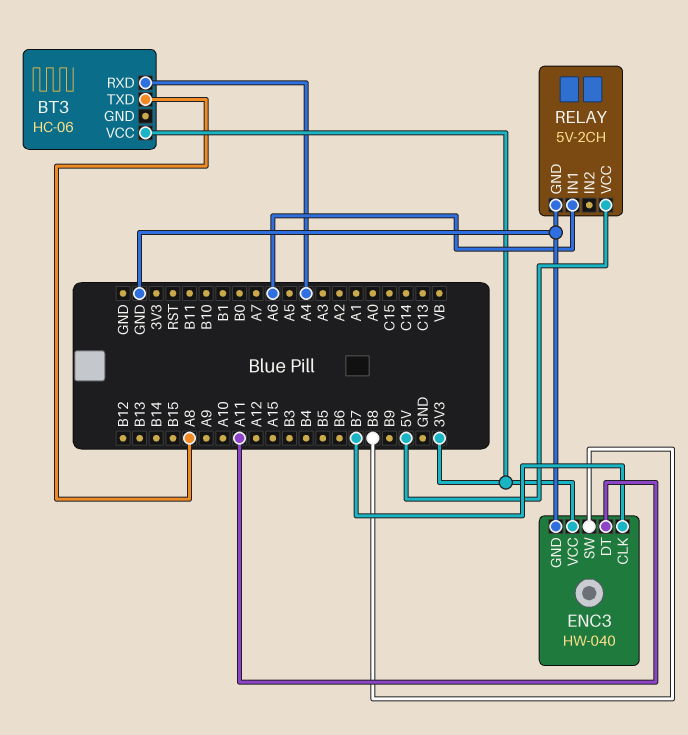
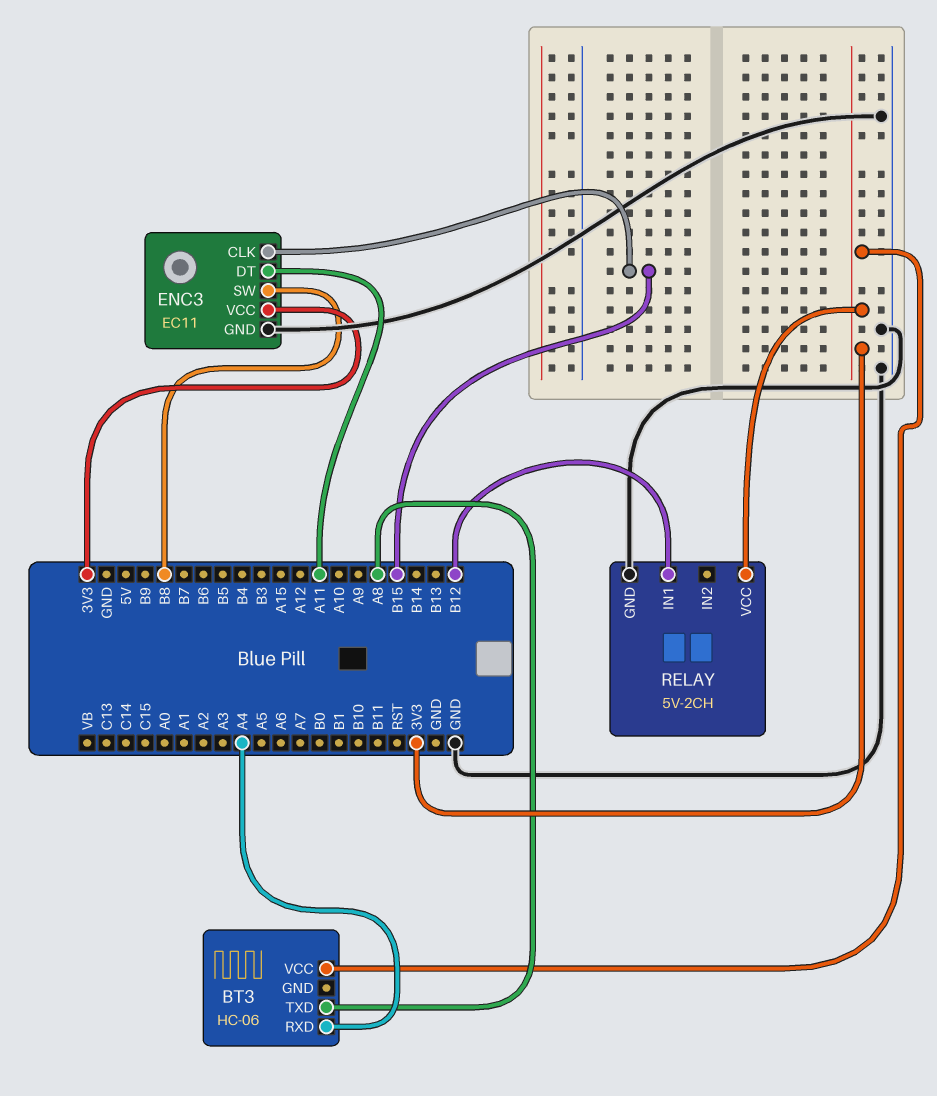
ENC3: HW-040 -> EC11
ENC3 pin CLK: B7 -> B15
RELAY pin IN1: A6 -> B12
RELAY pin VCC: 5V -> 3V3

